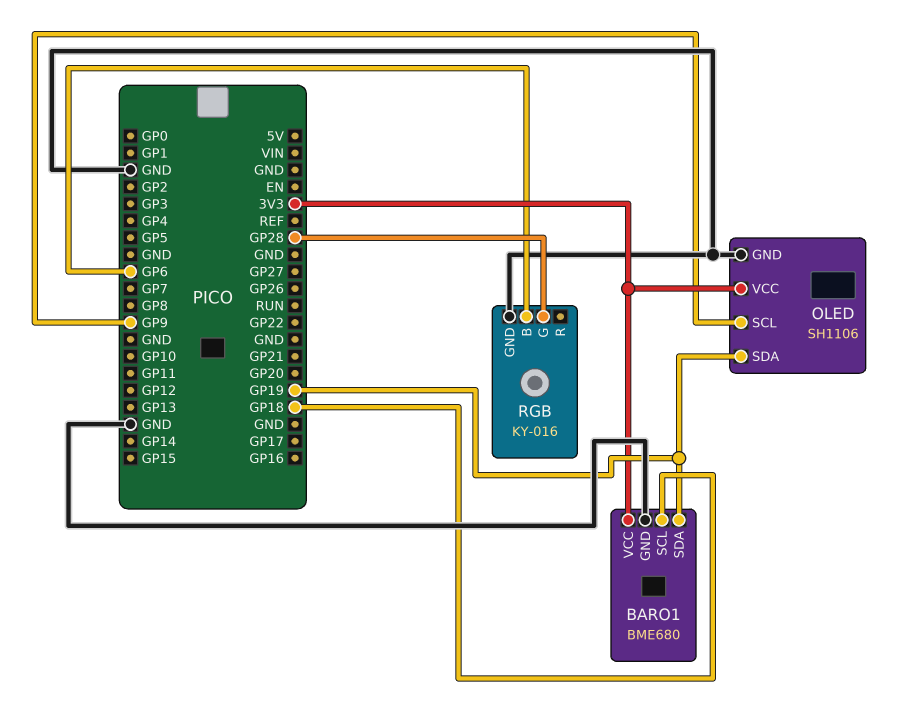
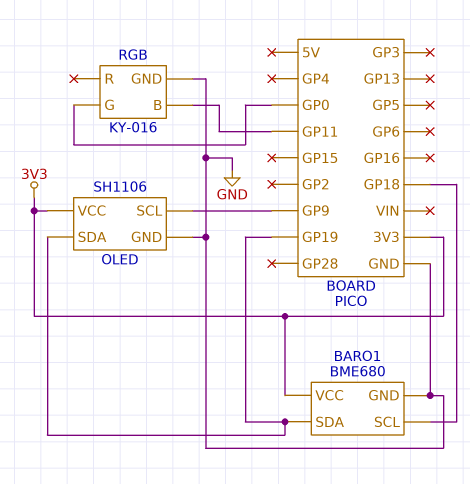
RGB pin B: GP6 -> GP11
RGB pin G: GP28 -> GP0

